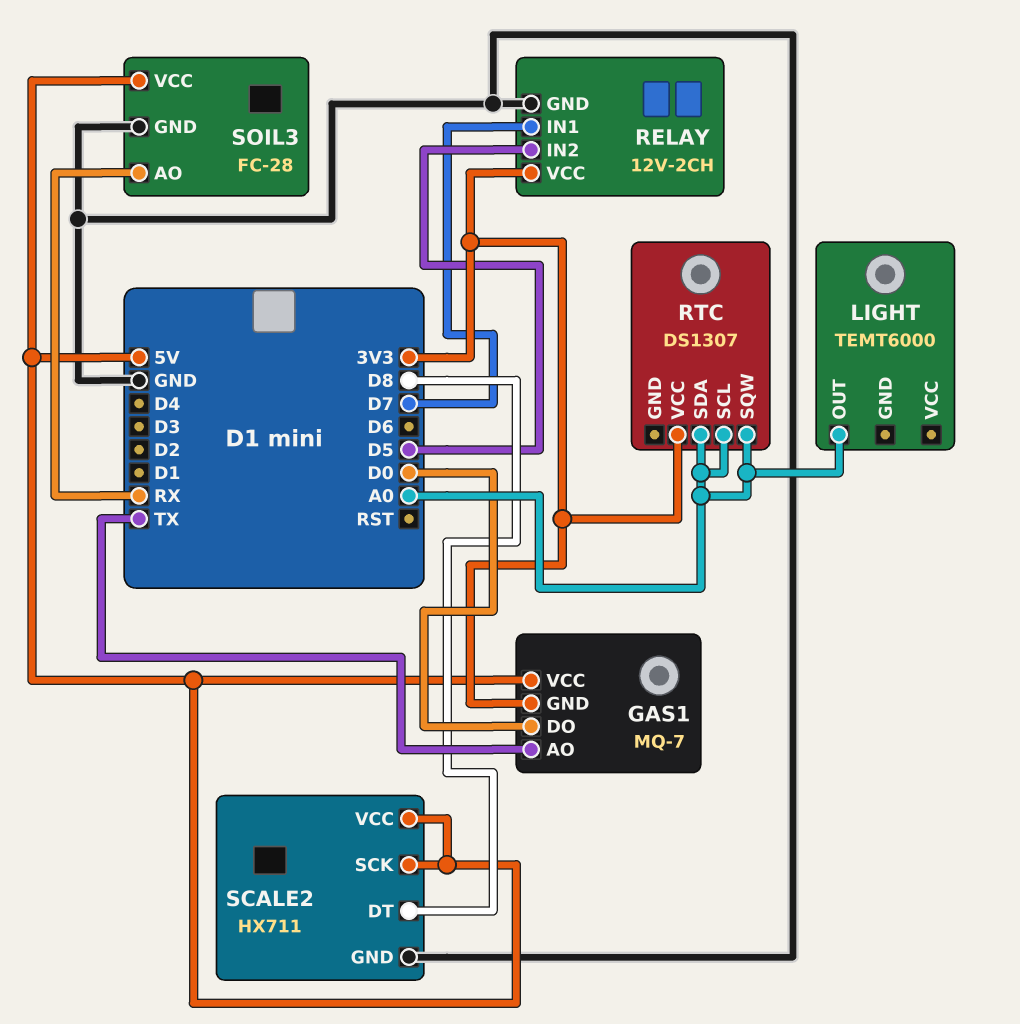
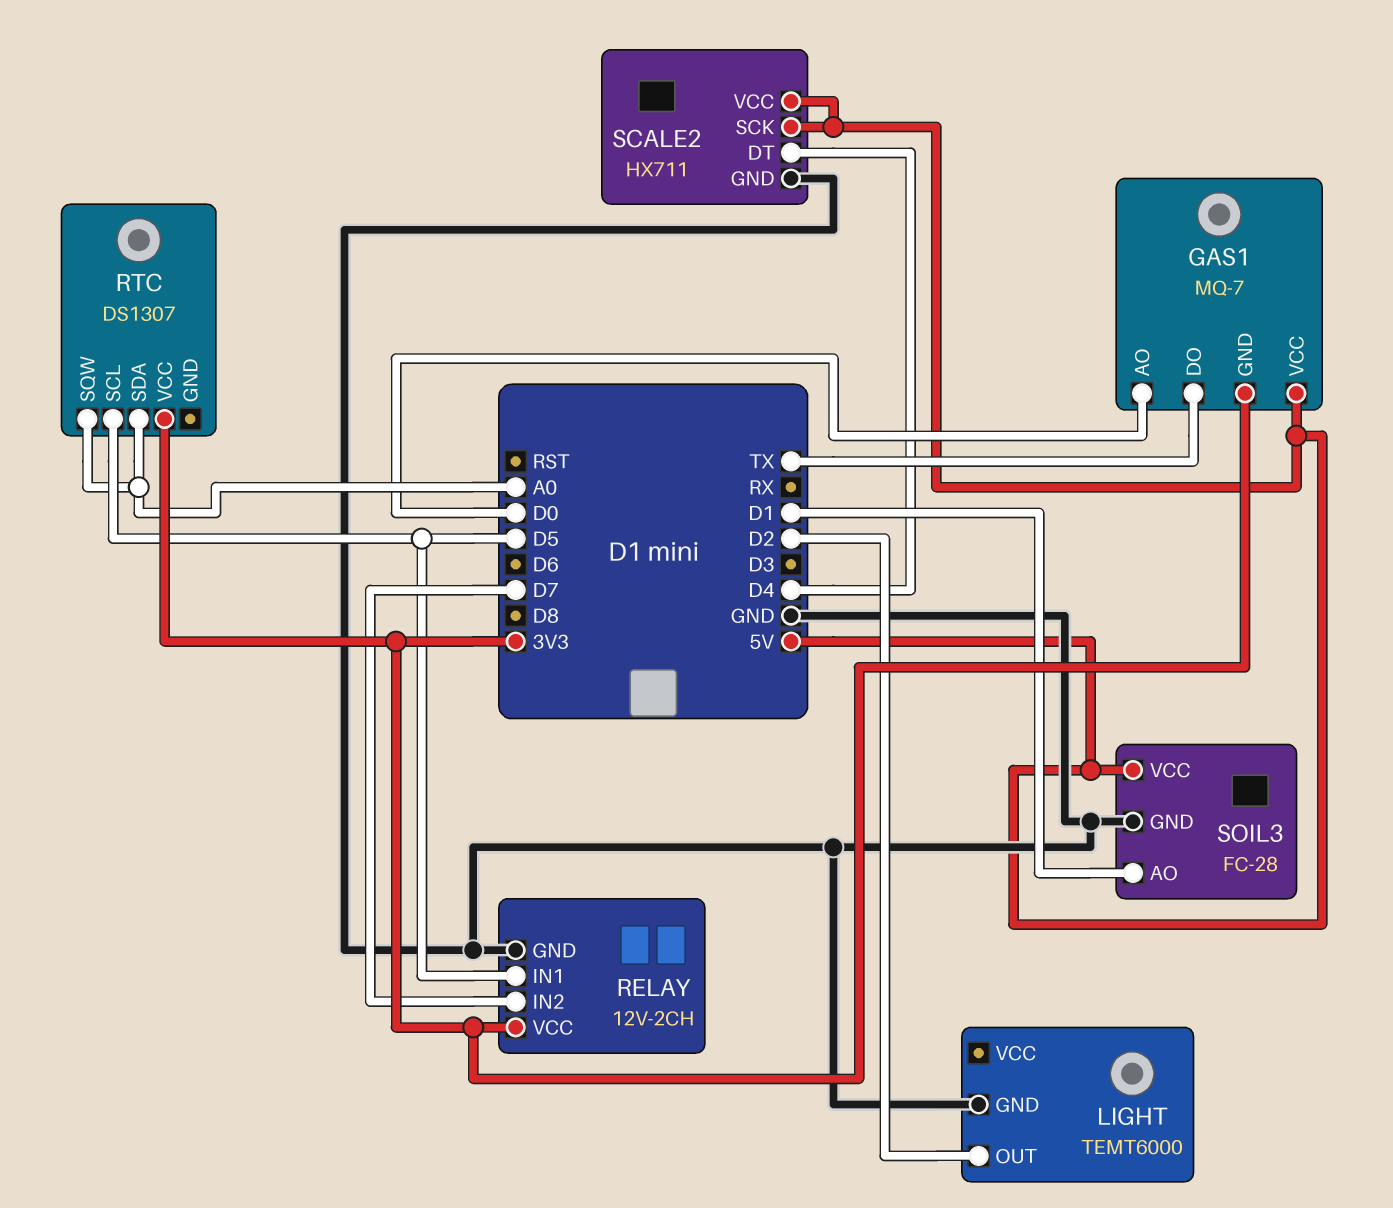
GAS1 pin AO: TX -> D0
GAS1 pin DO: D0 -> TX
LIGHT pin GND: none -> GND
LIGHT pin OUT: A0 -> D2
RELAY pin IN1: D7 -> D5
RELAY pin IN2: D5 -> D7
RTC pin SCL: A0 -> D5
SCALE2 pin DT: D8 -> D4
SOIL3 pin AO: RX -> D1

